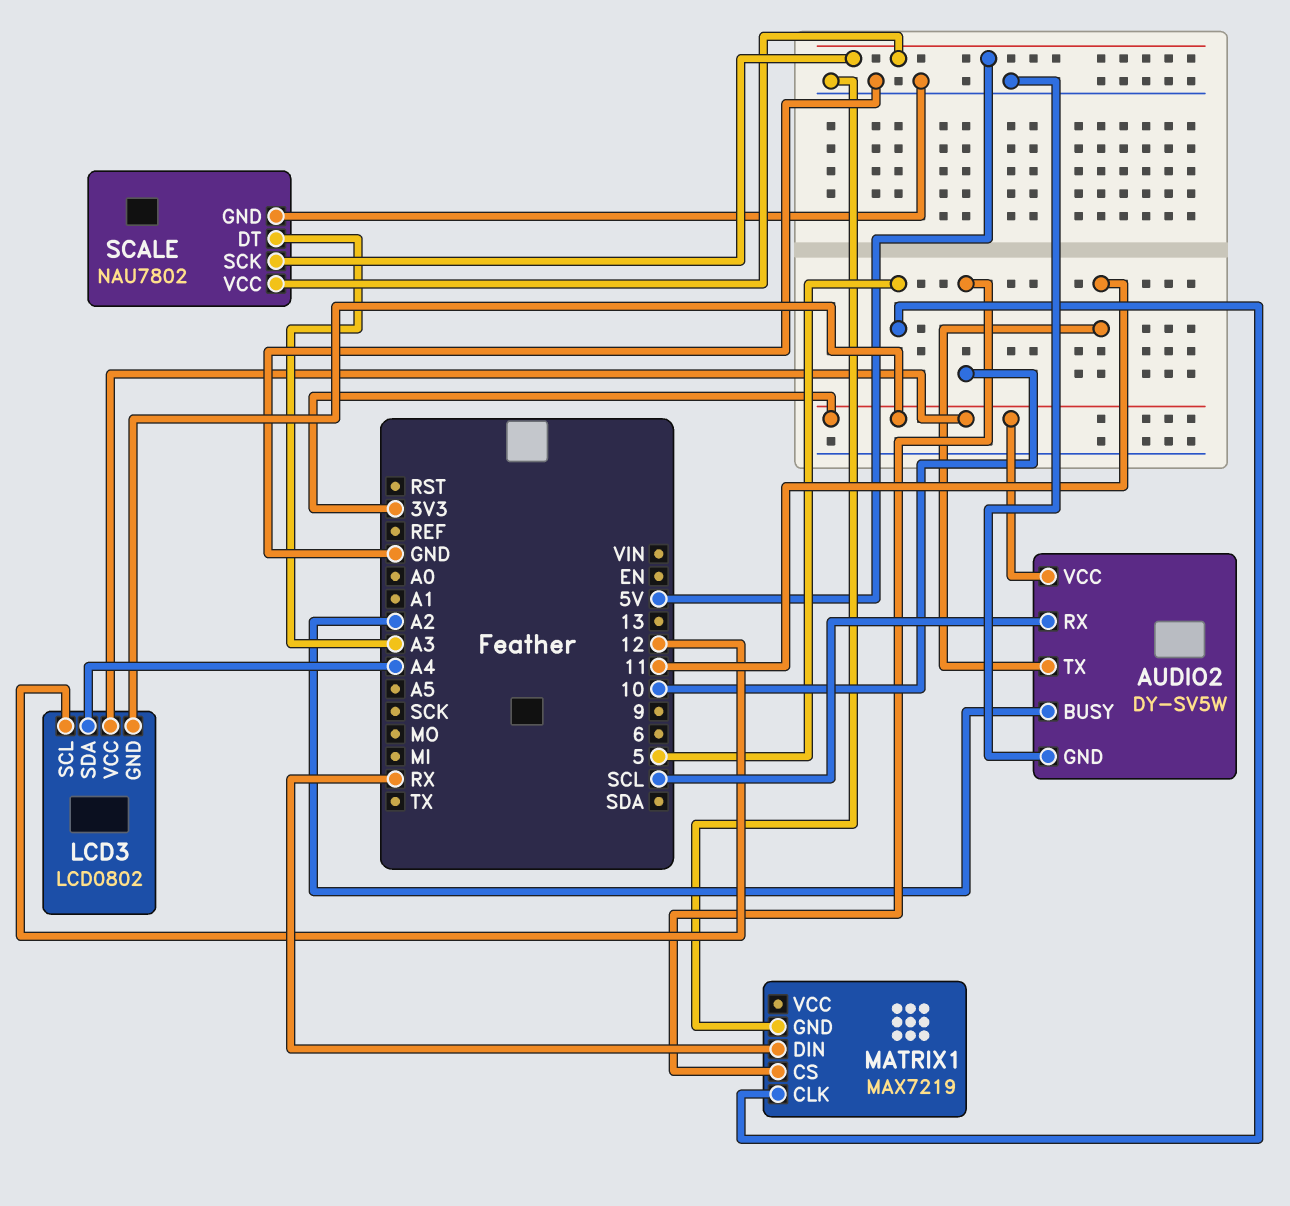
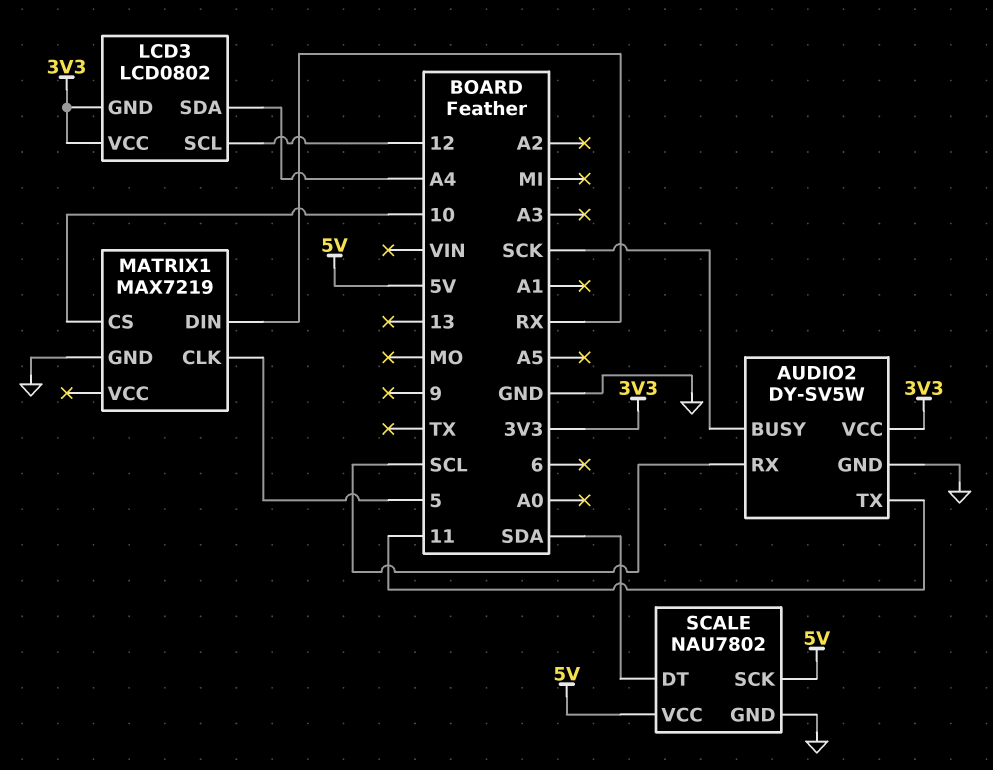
AUDIO2 pin BUSY: A2 -> SCK
SCALE pin DT: A3 -> SDA

